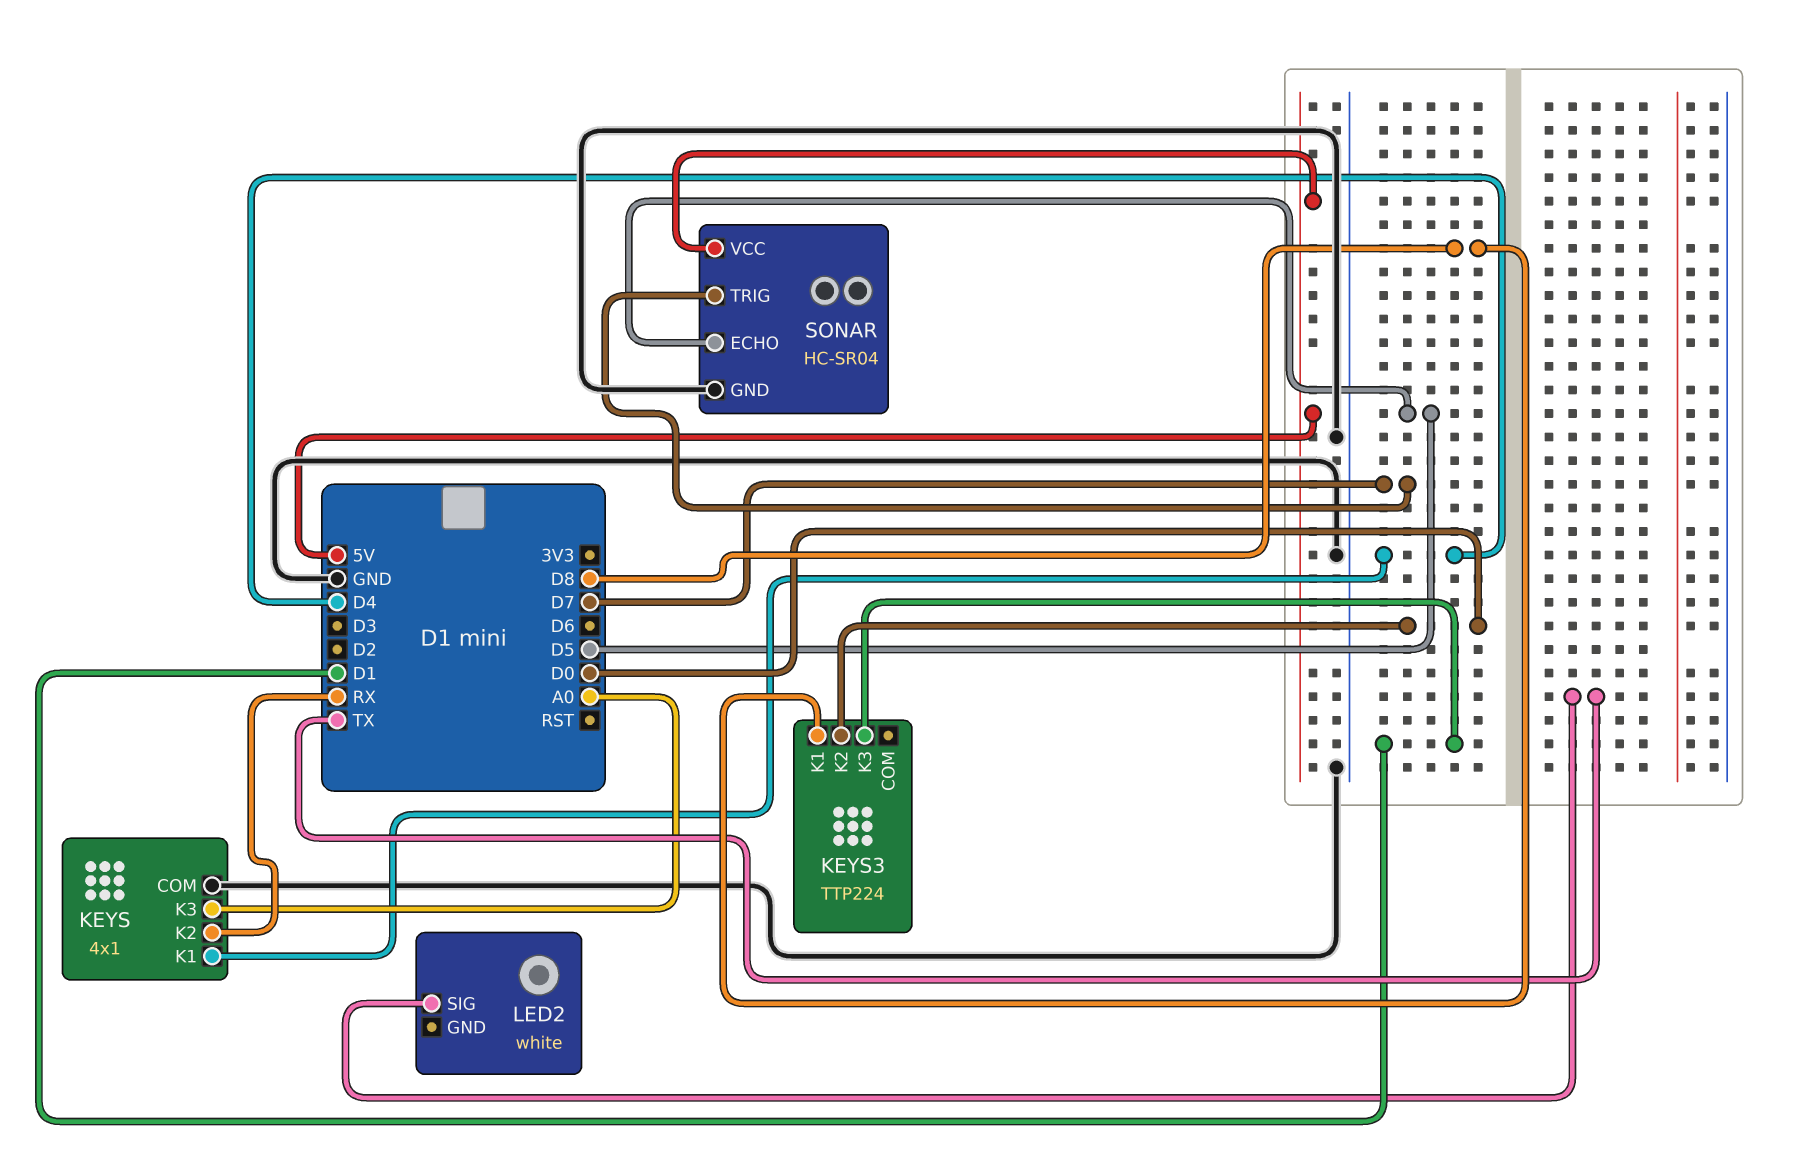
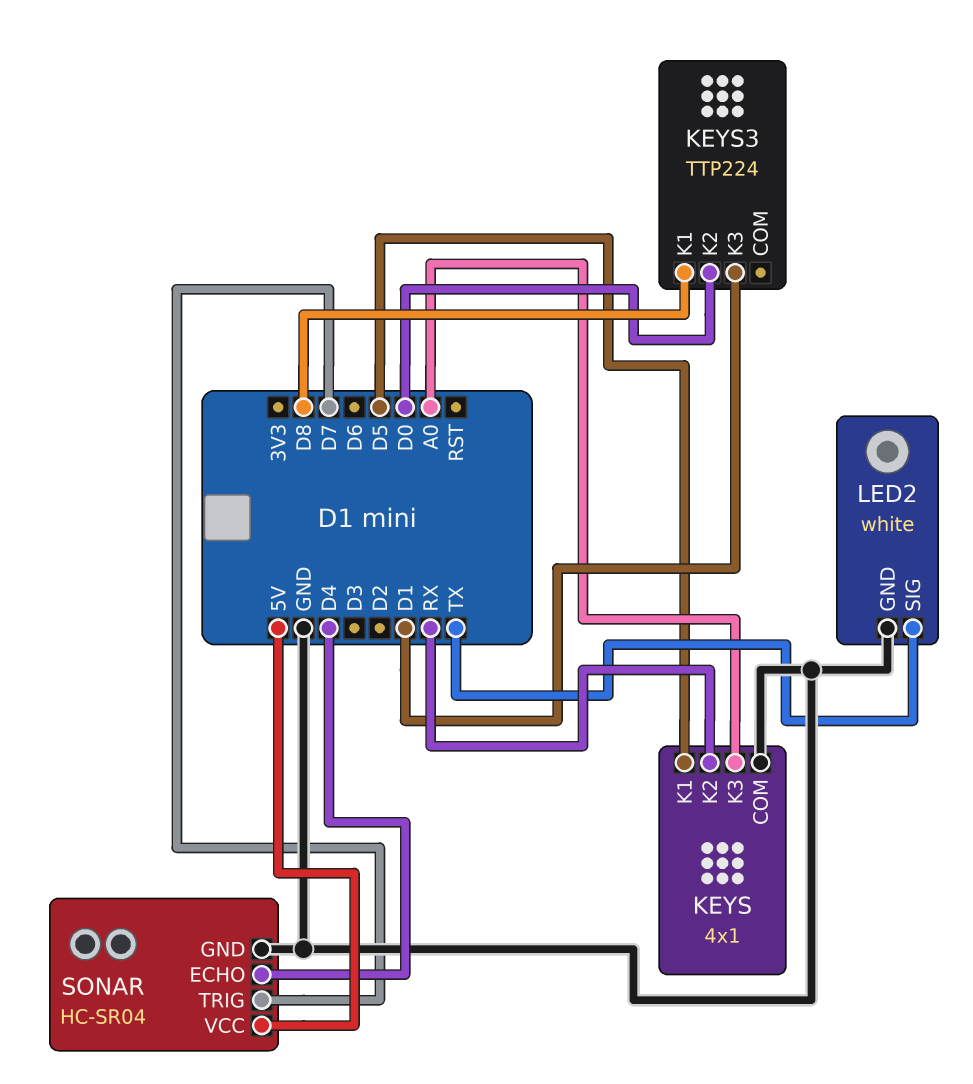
KEYS pin K1: D4 -> D5
LED2 pin GND: none -> GND
SONAR pin ECHO: D5 -> D4

